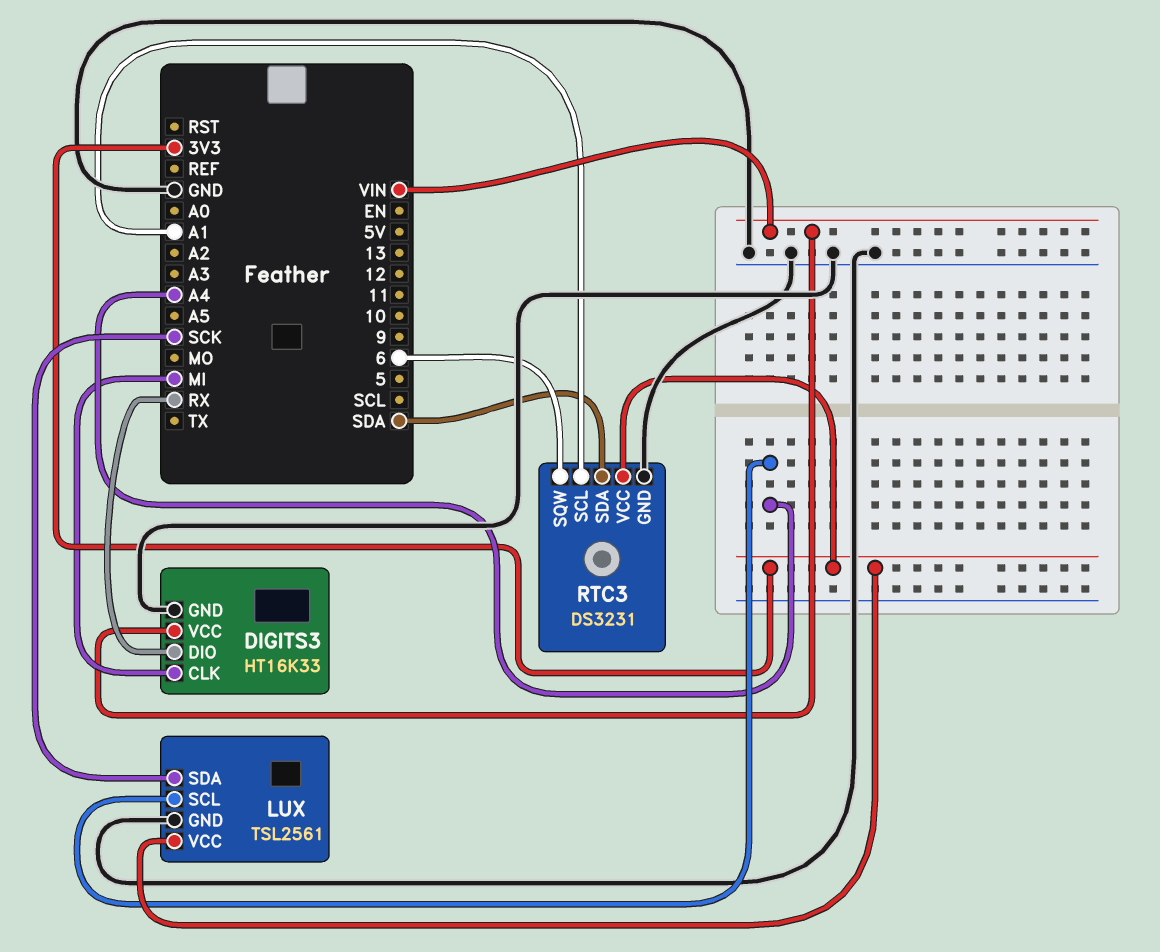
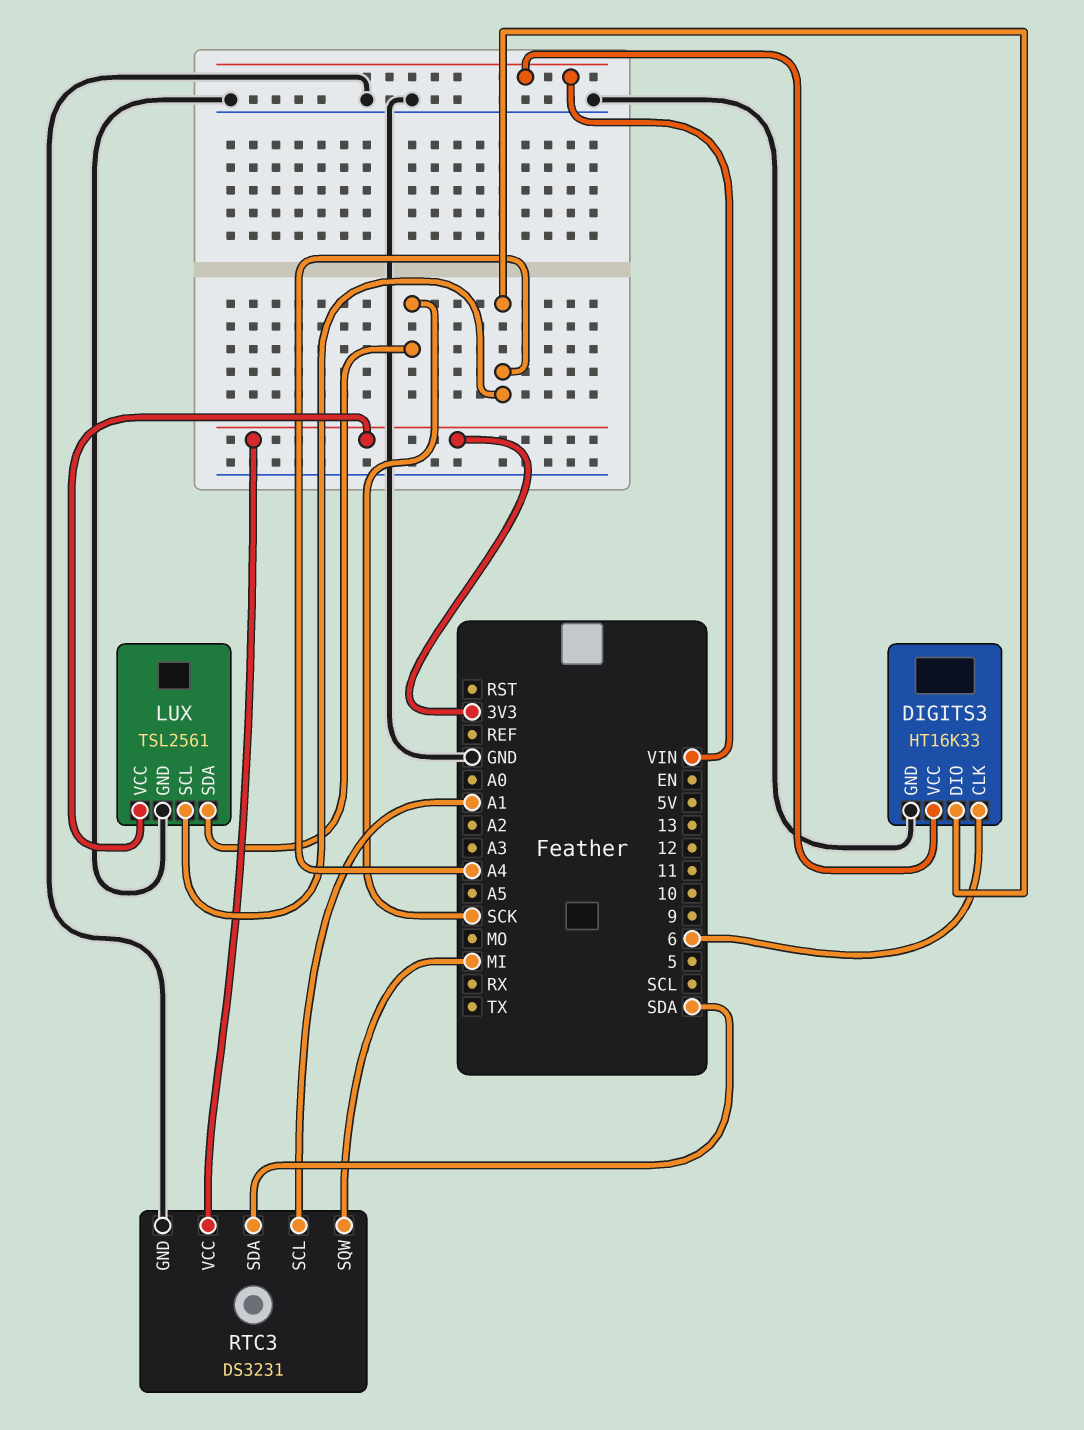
DIGITS3 pin CLK: MI -> 6
DIGITS3 pin DIO: RX -> A4
RTC3 pin SQW: 6 -> MI

